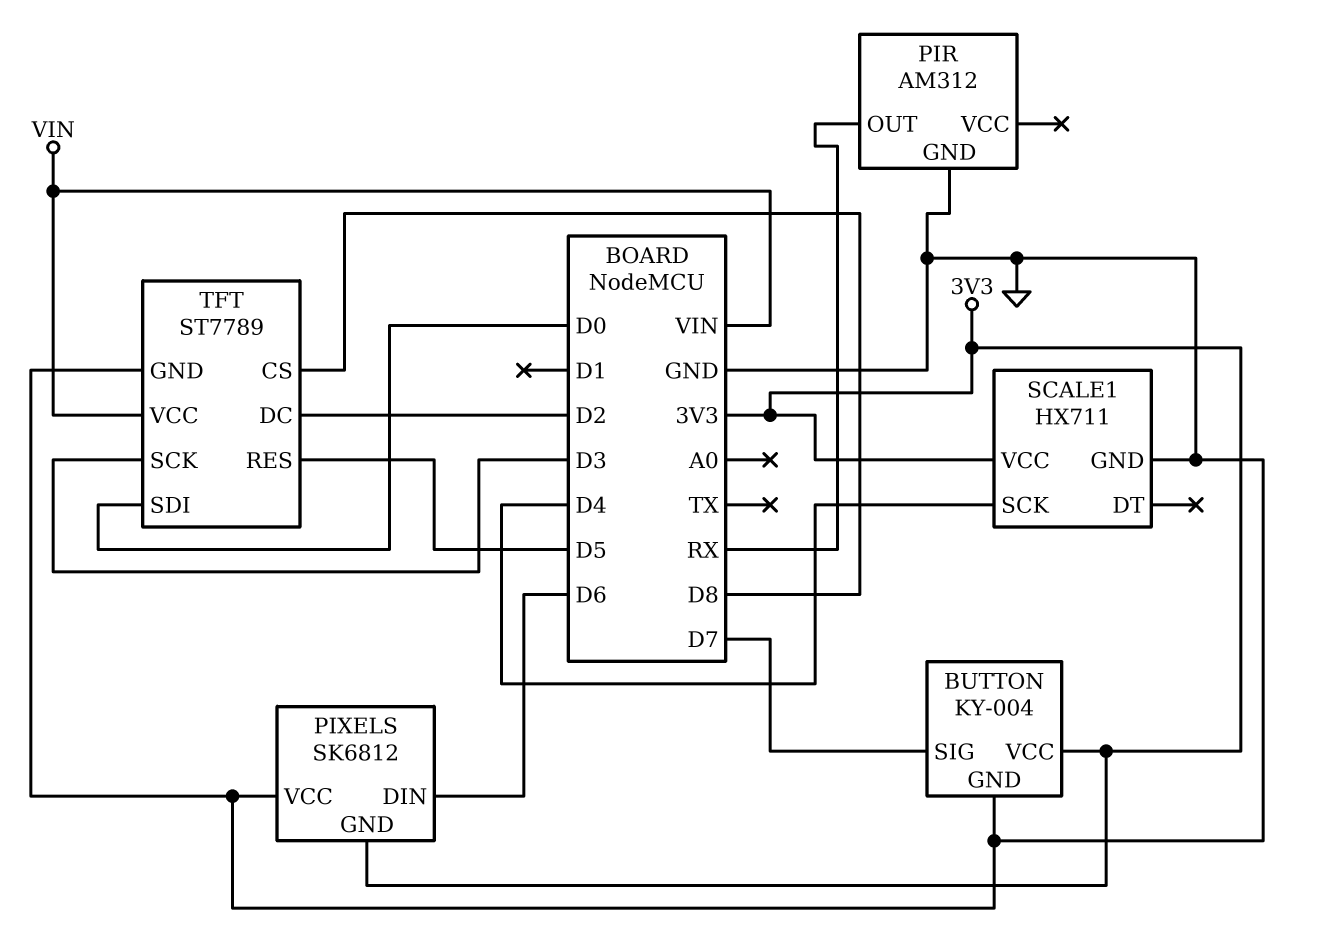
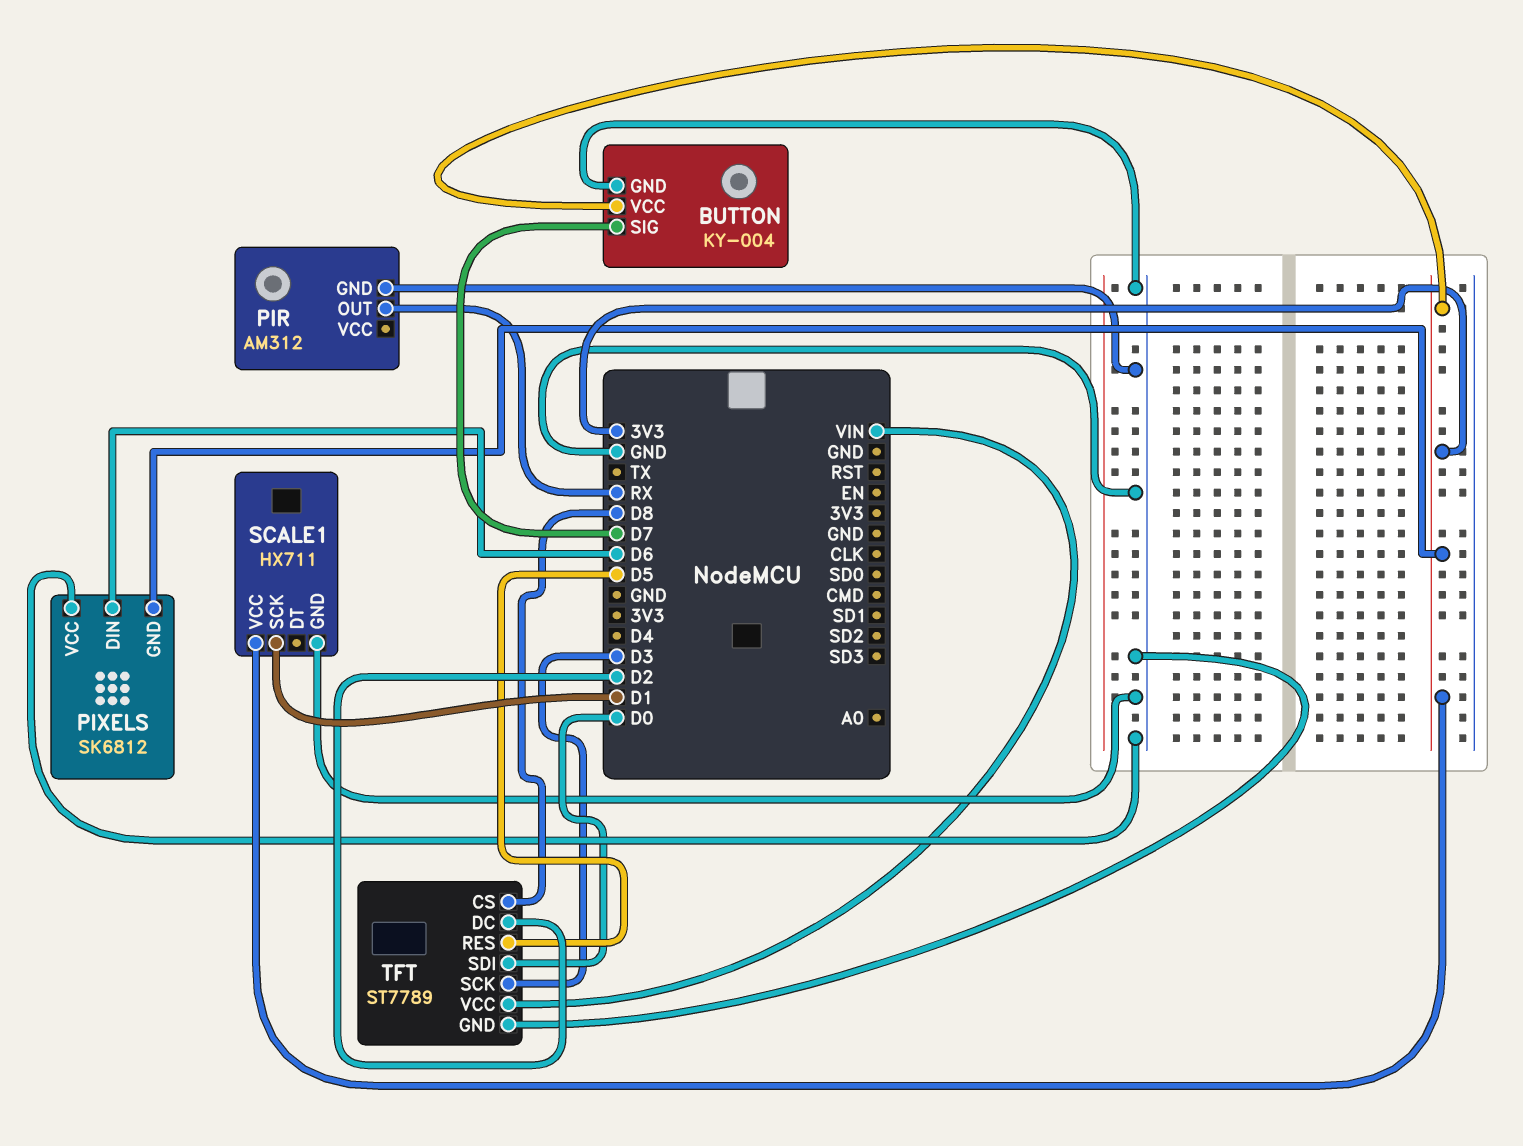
SCALE1 pin SCK: D4 -> D1

